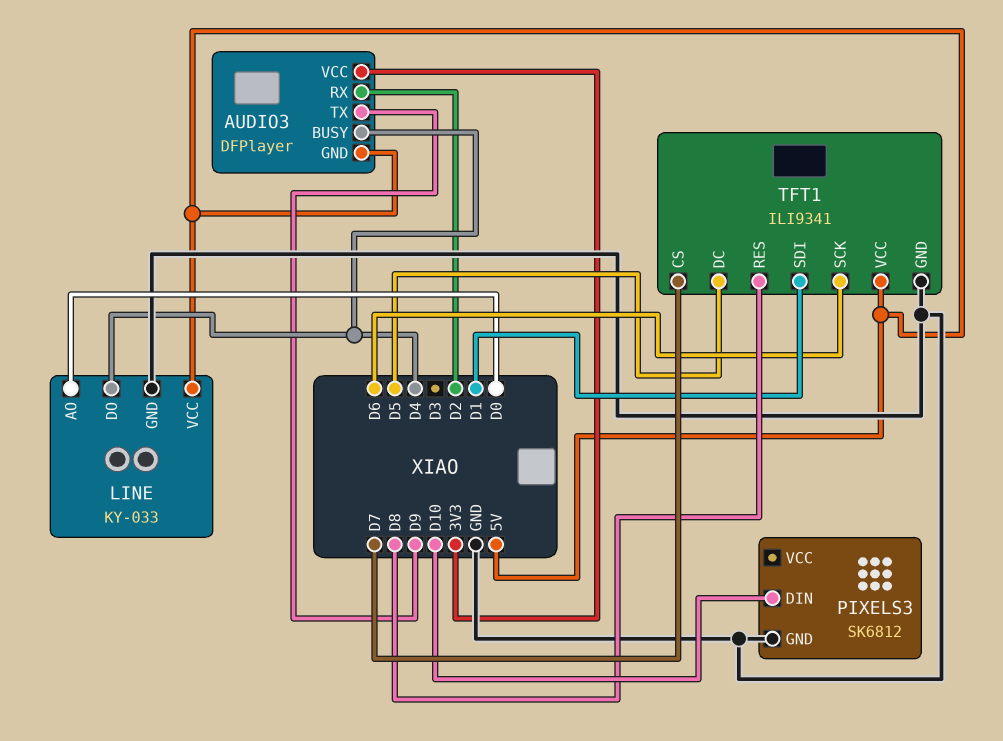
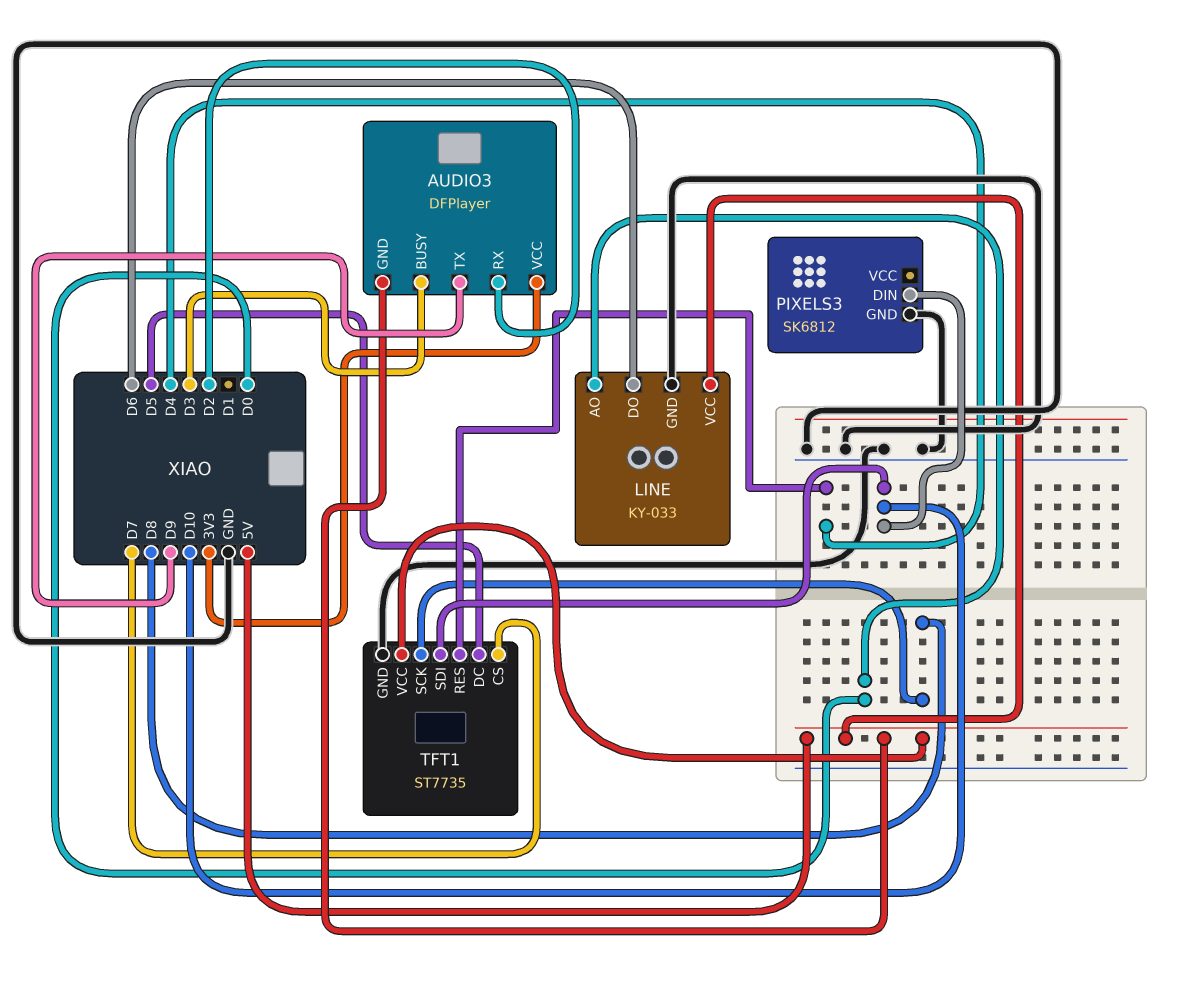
AUDIO3 pin BUSY: D4 -> D3
LINE pin DO: D4 -> D6
TFT1: ILI9341 -> ST7735
TFT1 pin RES: D8 -> D4
TFT1 pin SCK: D6 -> D8
TFT1 pin SDI: D1 -> D10

